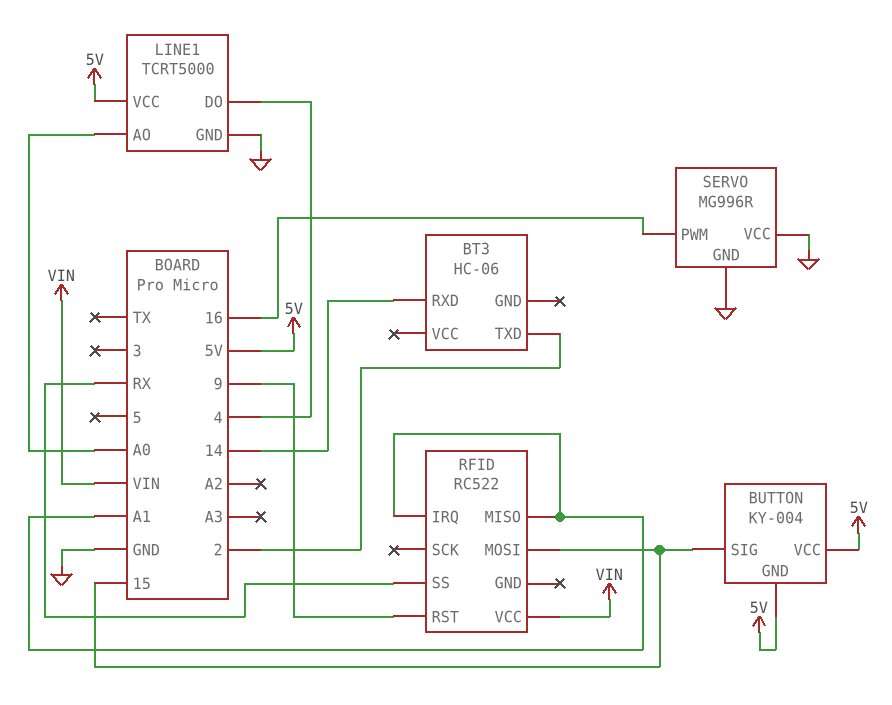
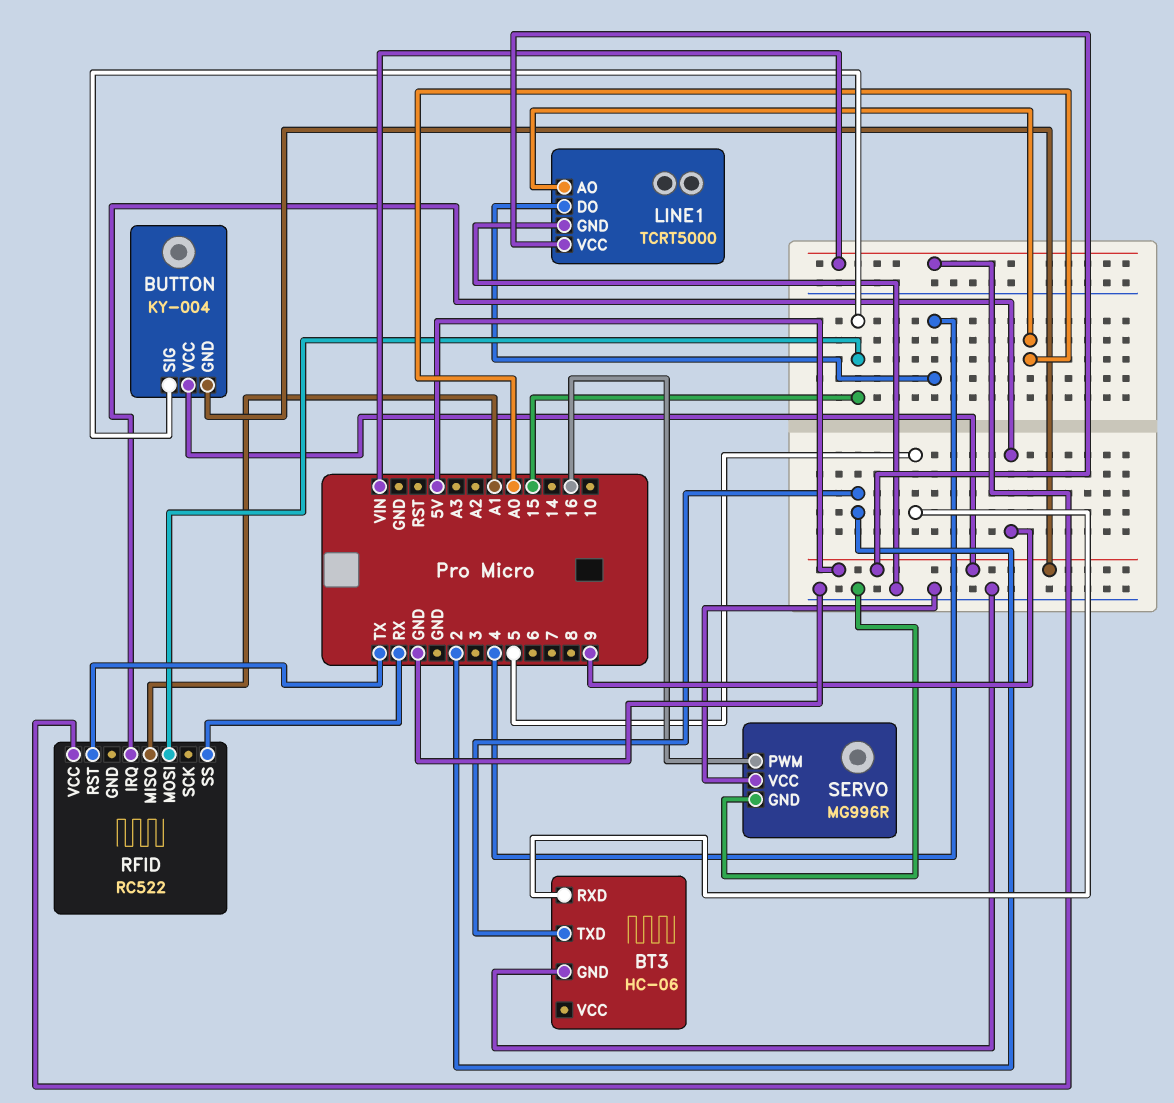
BT3 pin GND: none -> GND
BT3 pin RXD: 14 -> 5
RFID pin IRQ: A1 -> 9
RFID pin RST: 9 -> TX

